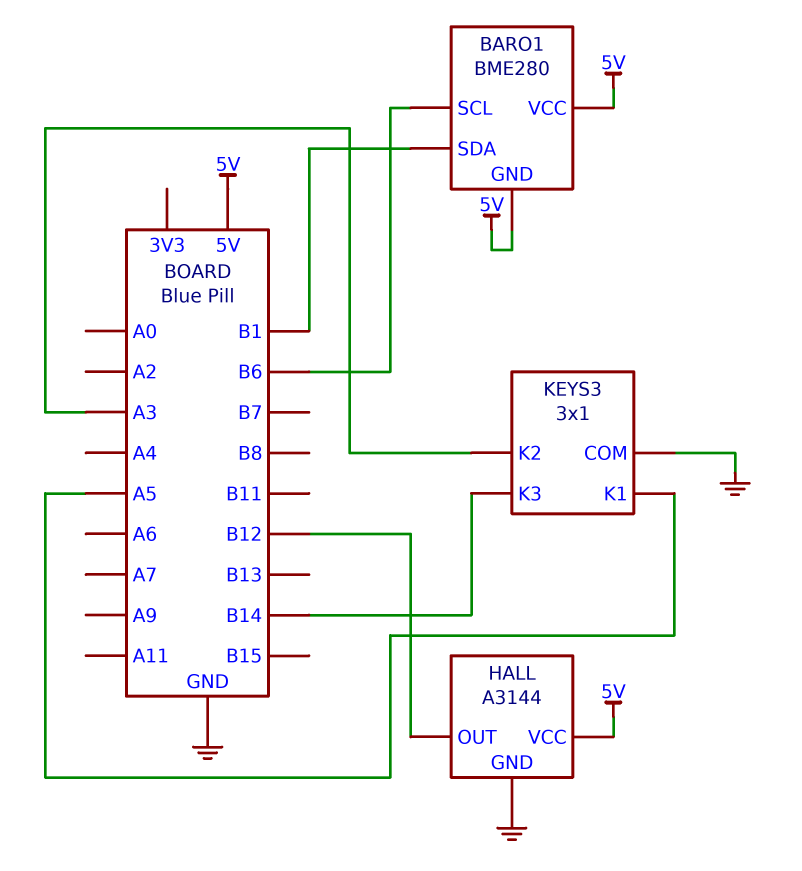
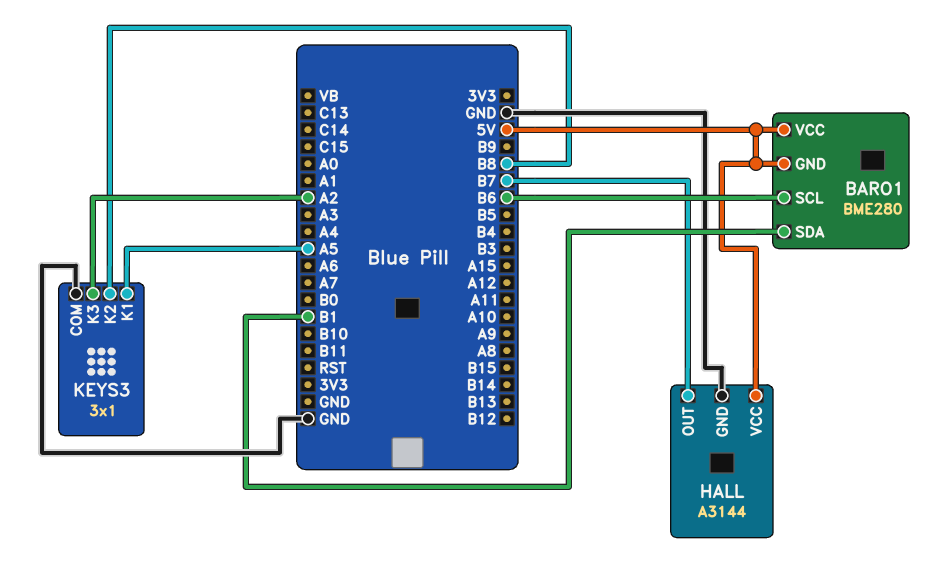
HALL pin OUT: B12 -> B7
KEYS3 pin K2: A3 -> B8
KEYS3 pin K3: B14 -> A2

